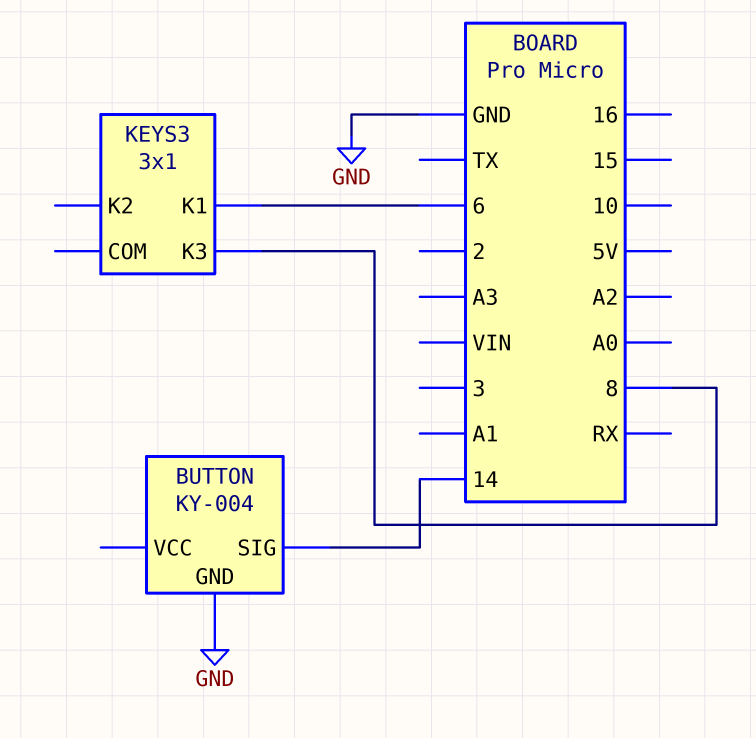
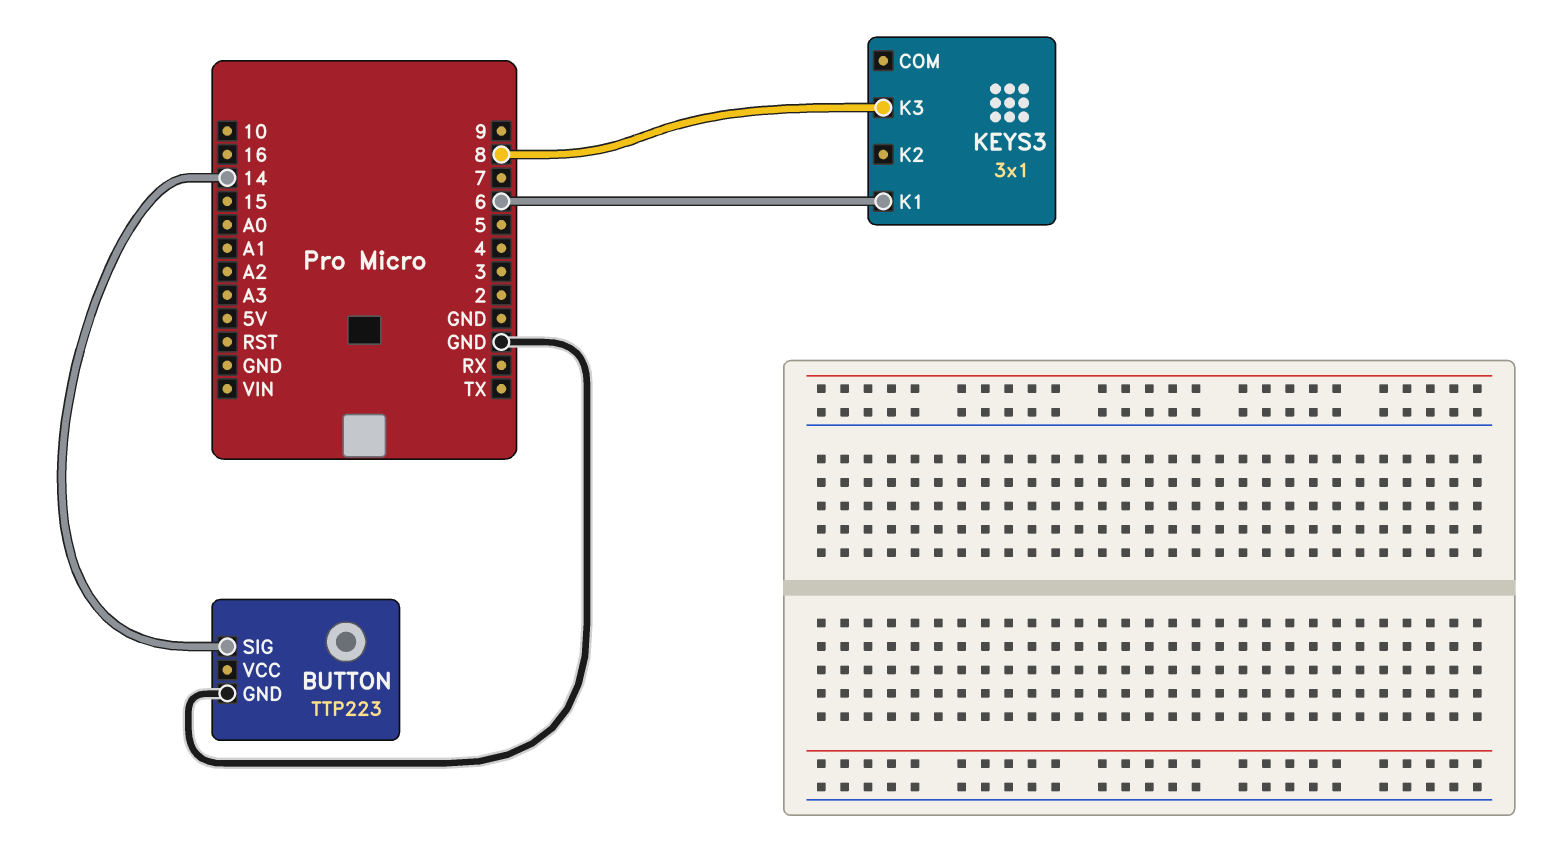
BUTTON: KY-004 -> TTP223

